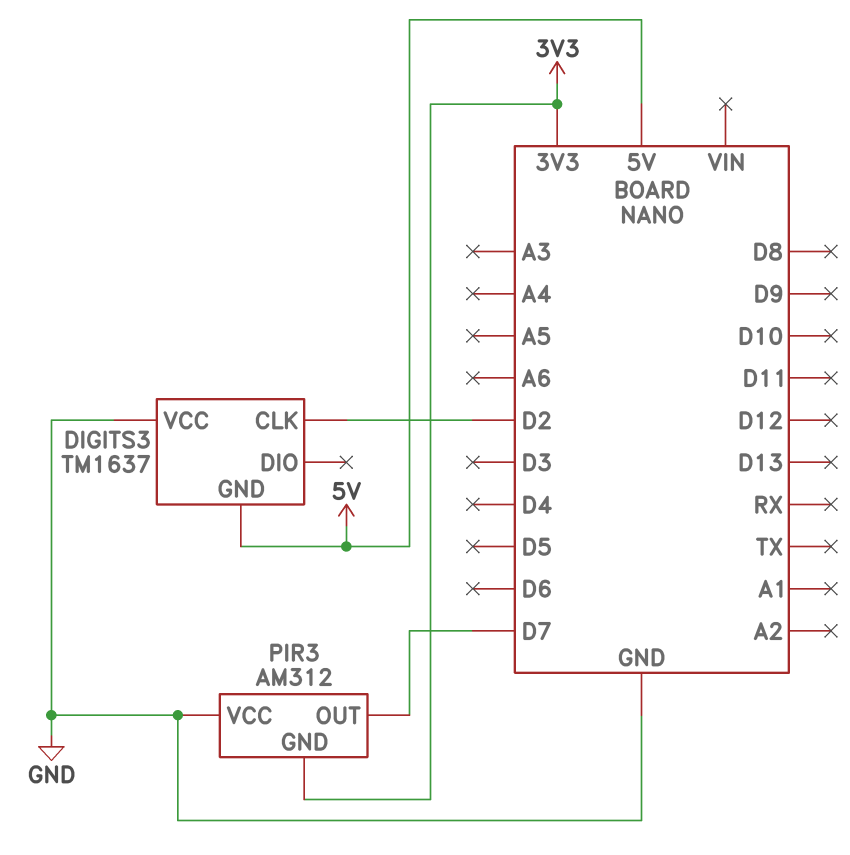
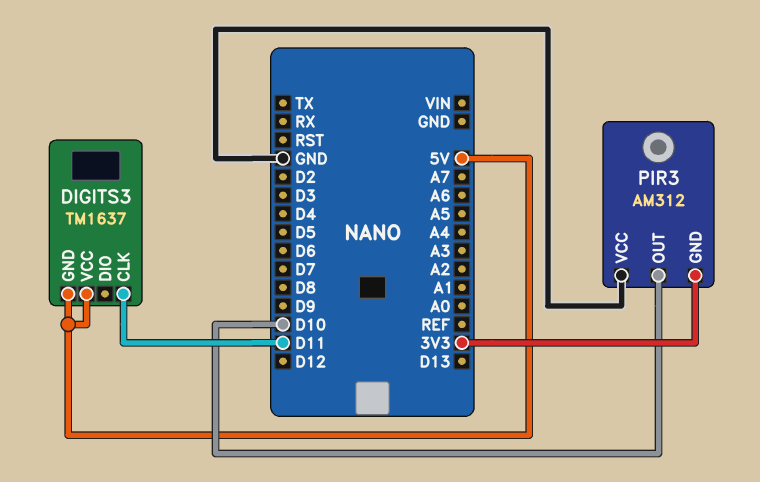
DIGITS3 pin CLK: D2 -> D11
DIGITS3 pin VCC: GND -> 5V
PIR3 pin OUT: D7 -> D10

